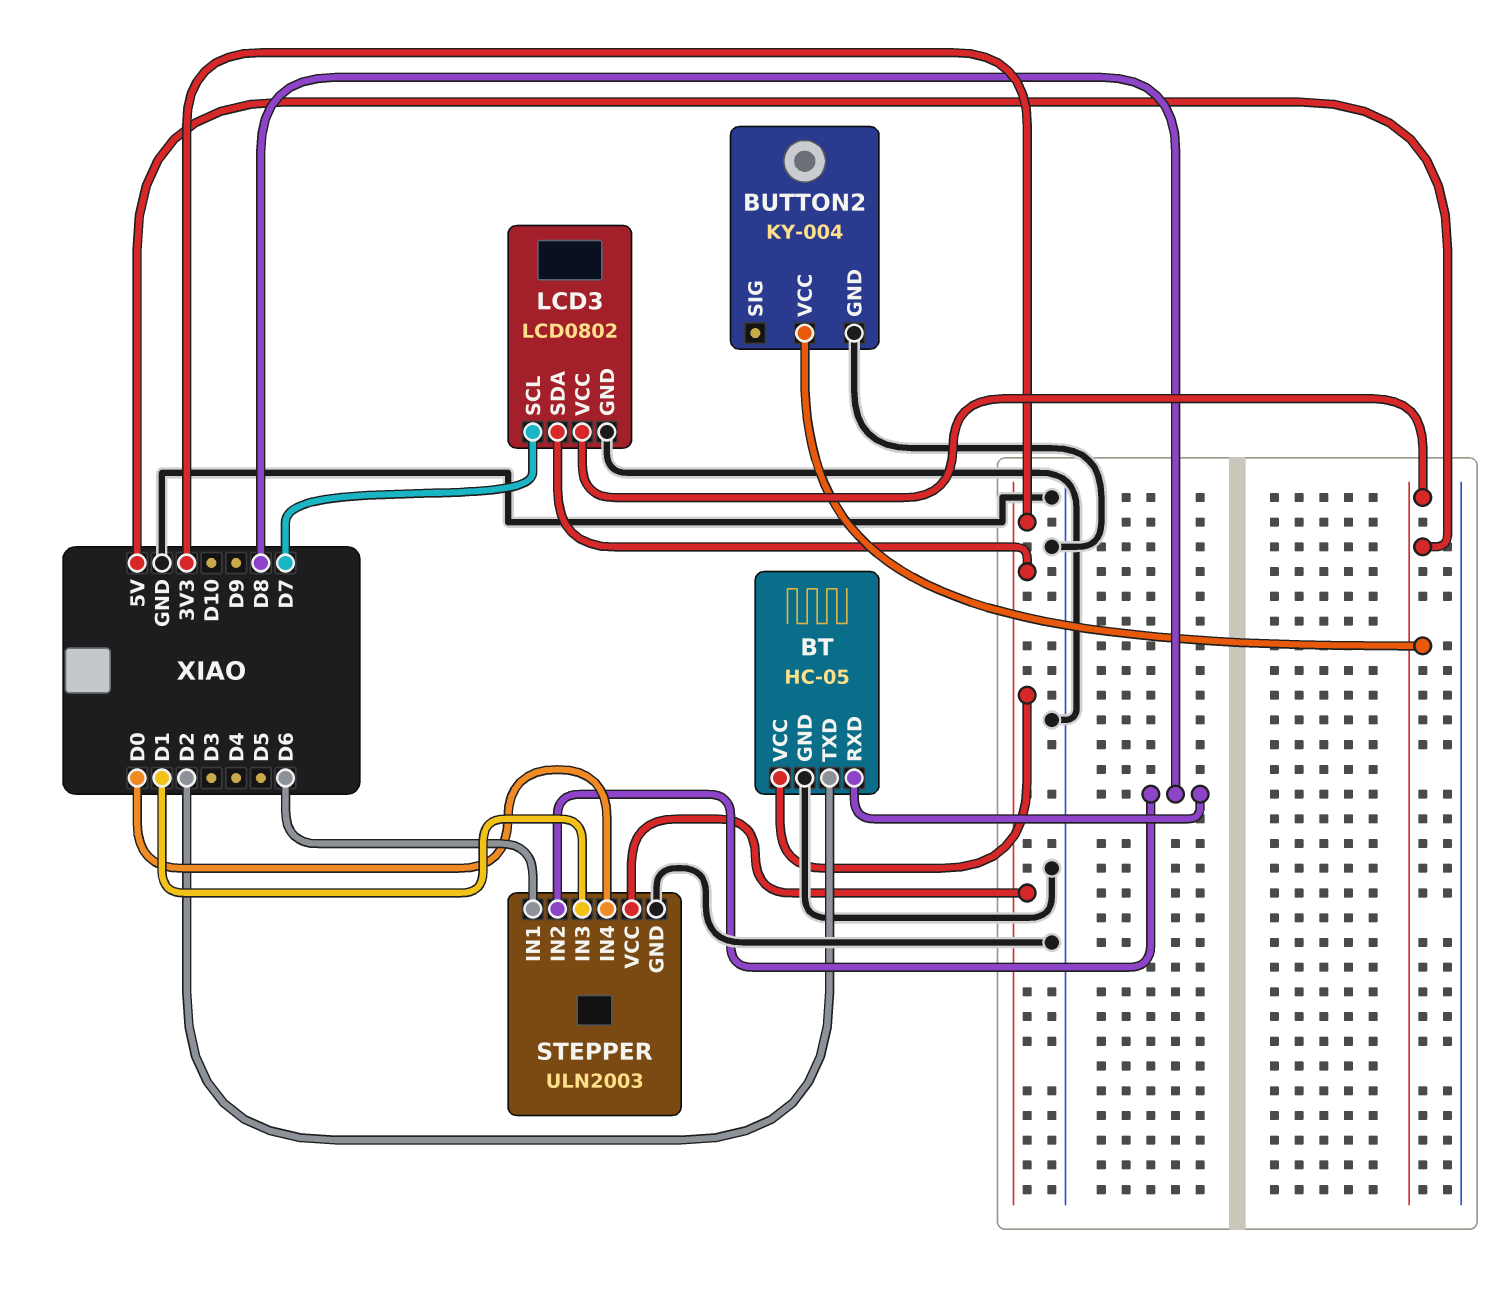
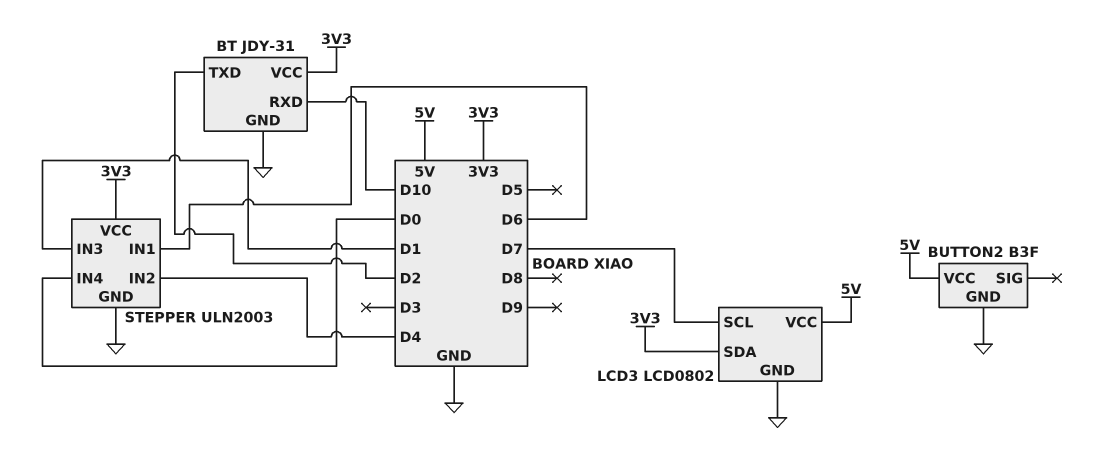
BT: HC-05 -> JDY-31
BT pin RXD: D8 -> D10
BUTTON2: KY-004 -> B3F
STEPPER pin IN2: D8 -> D4

